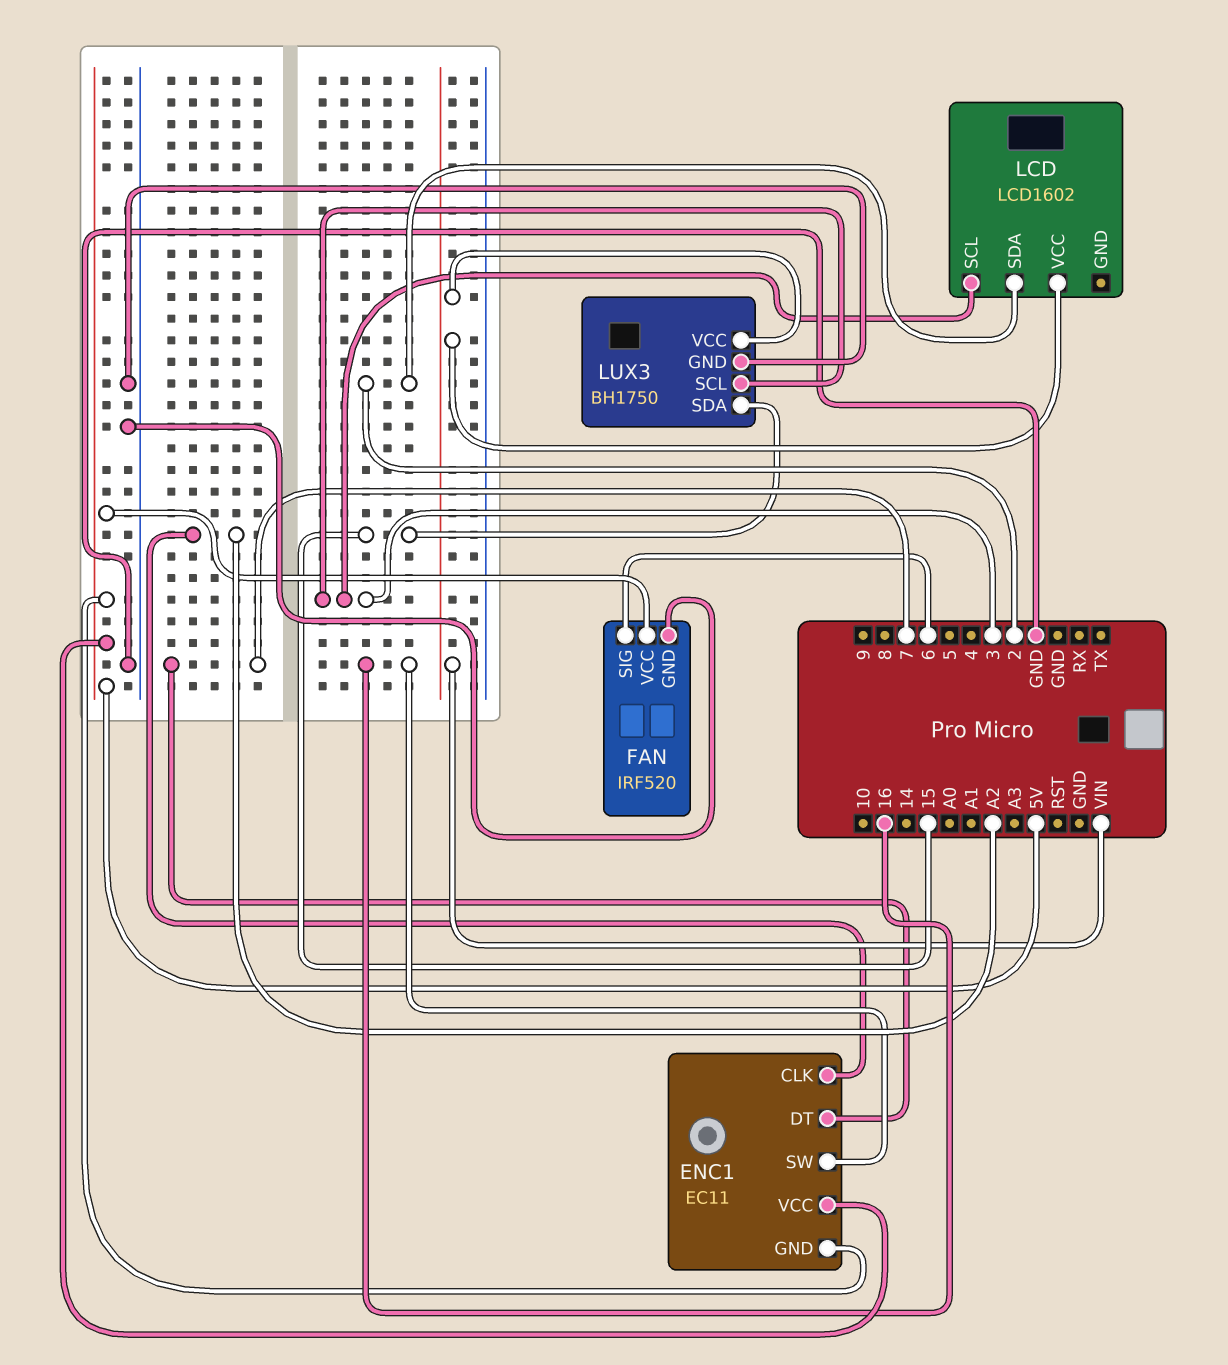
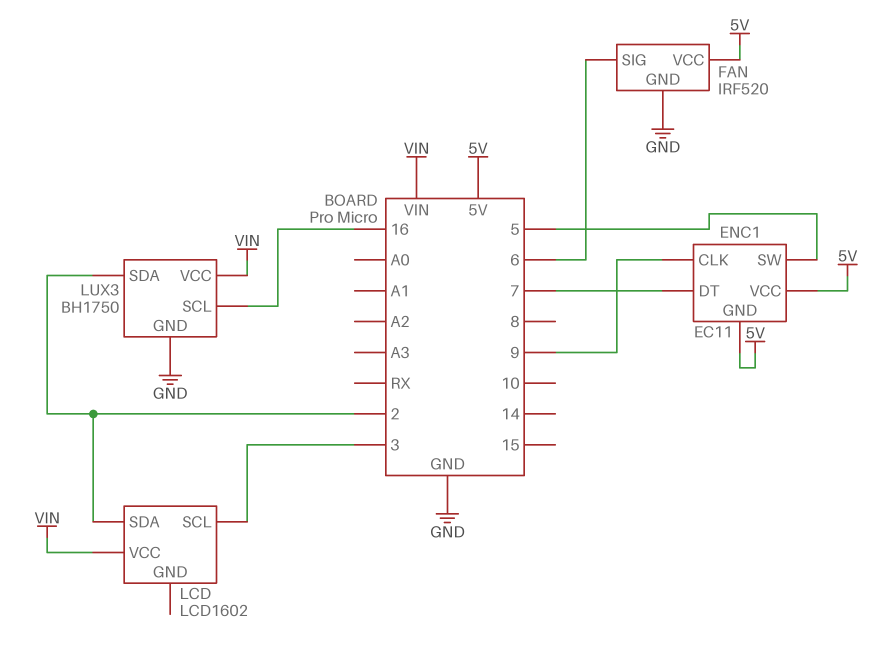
ENC1 pin CLK: A2 -> 9
ENC1 pin SW: 16 -> 5
LUX3 pin SCL: 3 -> 16
LUX3 pin SDA: 15 -> 2

